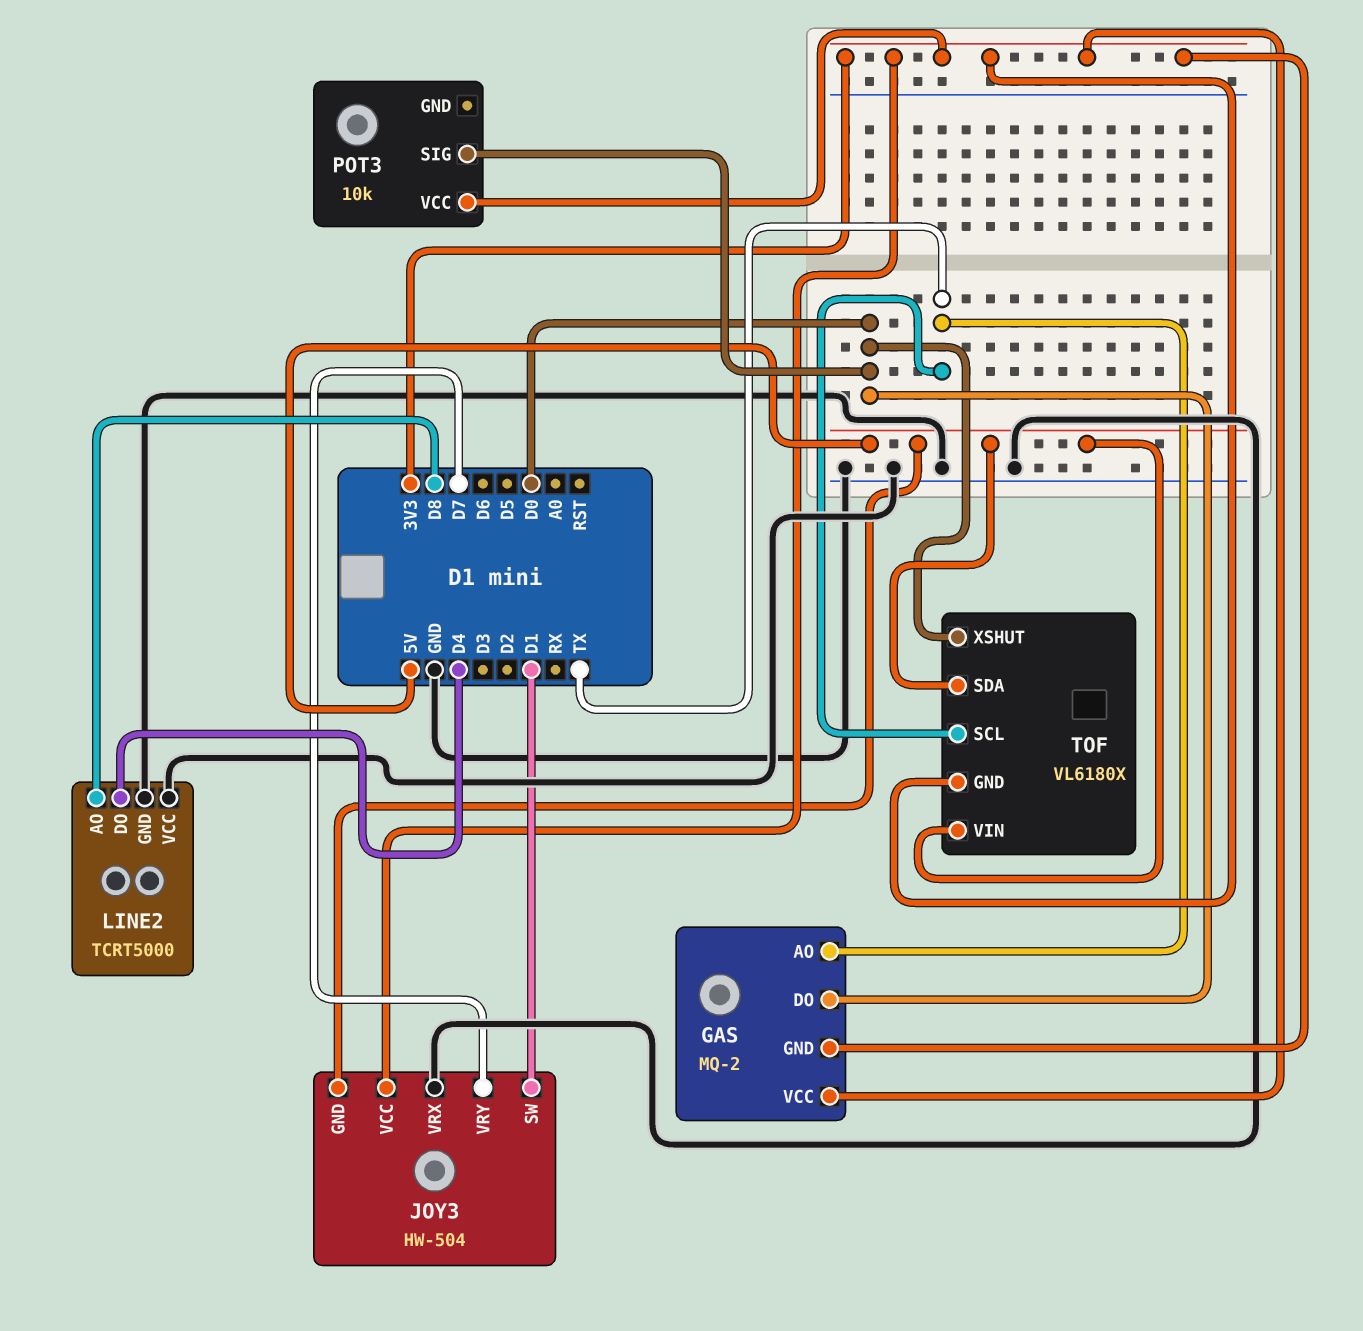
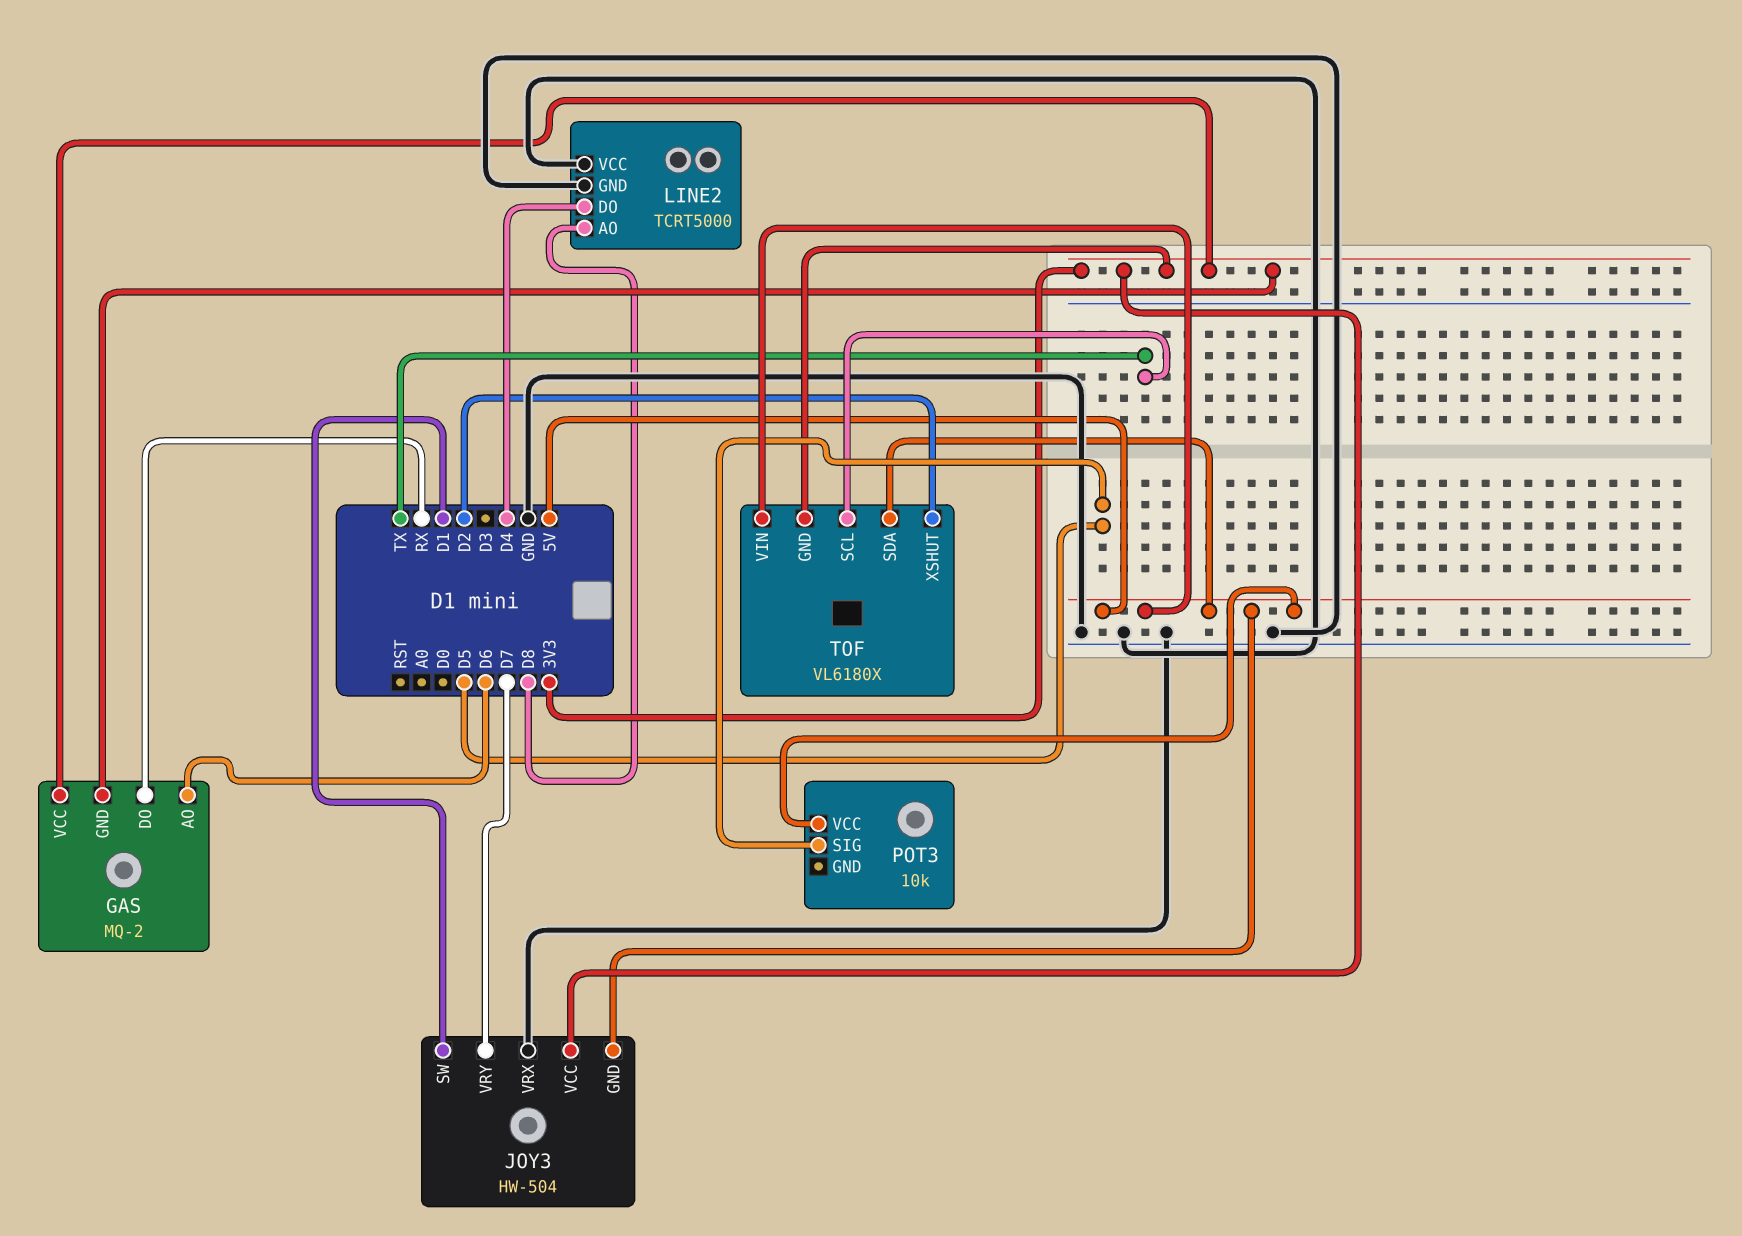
GAS pin AO: TX -> D6
GAS pin DO: D0 -> RX
POT3 pin SIG: D0 -> D5
POT3 pin VCC: 3V3 -> 5V
TOF pin XSHUT: D0 -> D2

